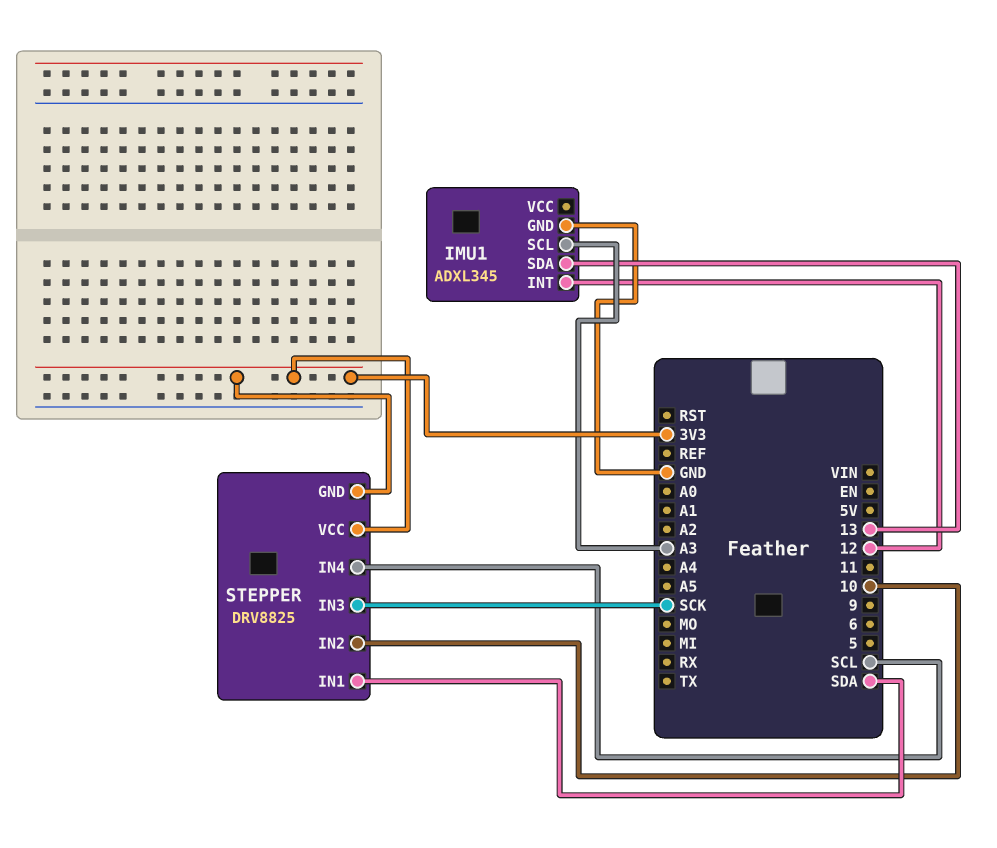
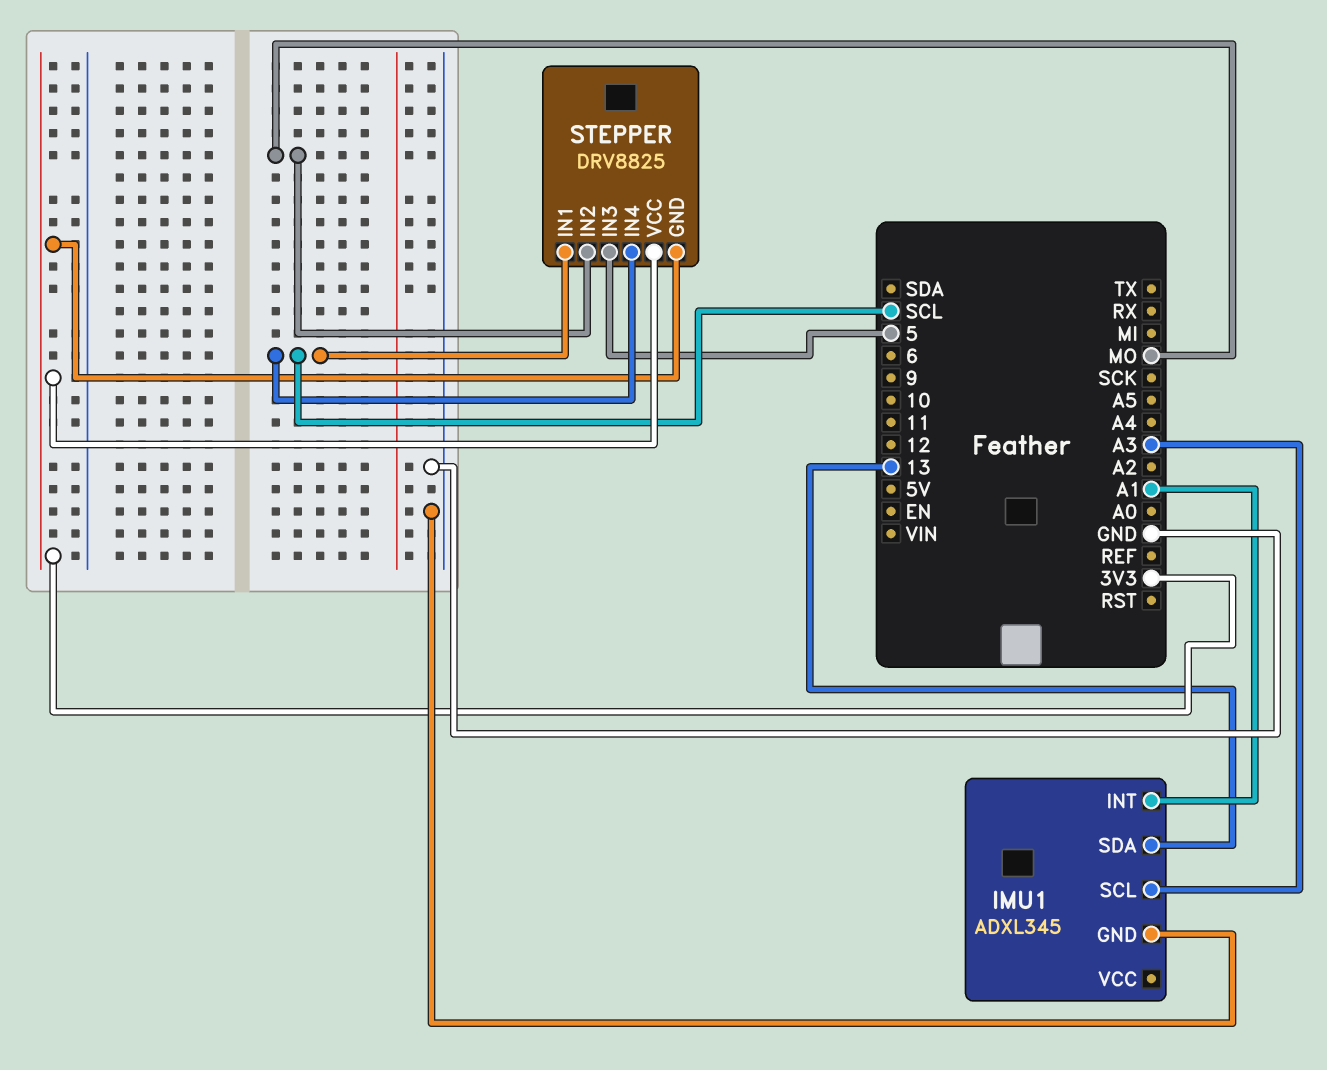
IMU1 pin INT: 12 -> A1
STEPPER pin IN1: SDA -> SCL
STEPPER pin IN2: 10 -> MO
STEPPER pin IN3: SCK -> 5

